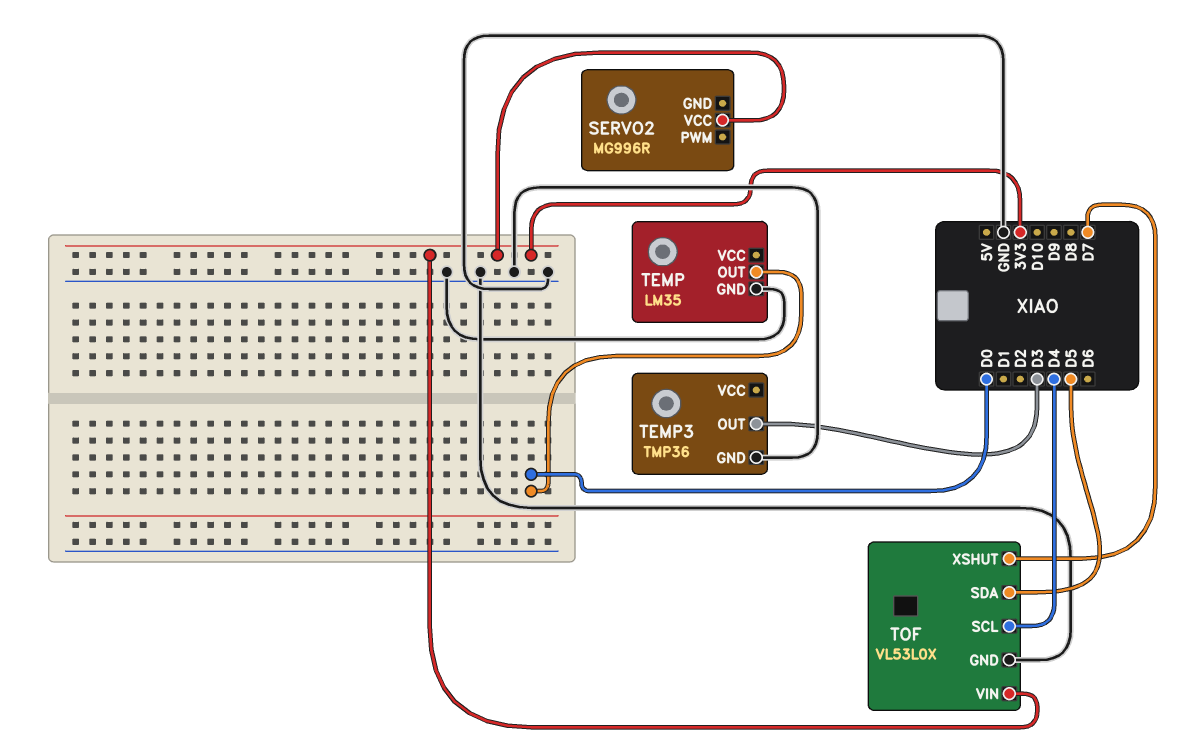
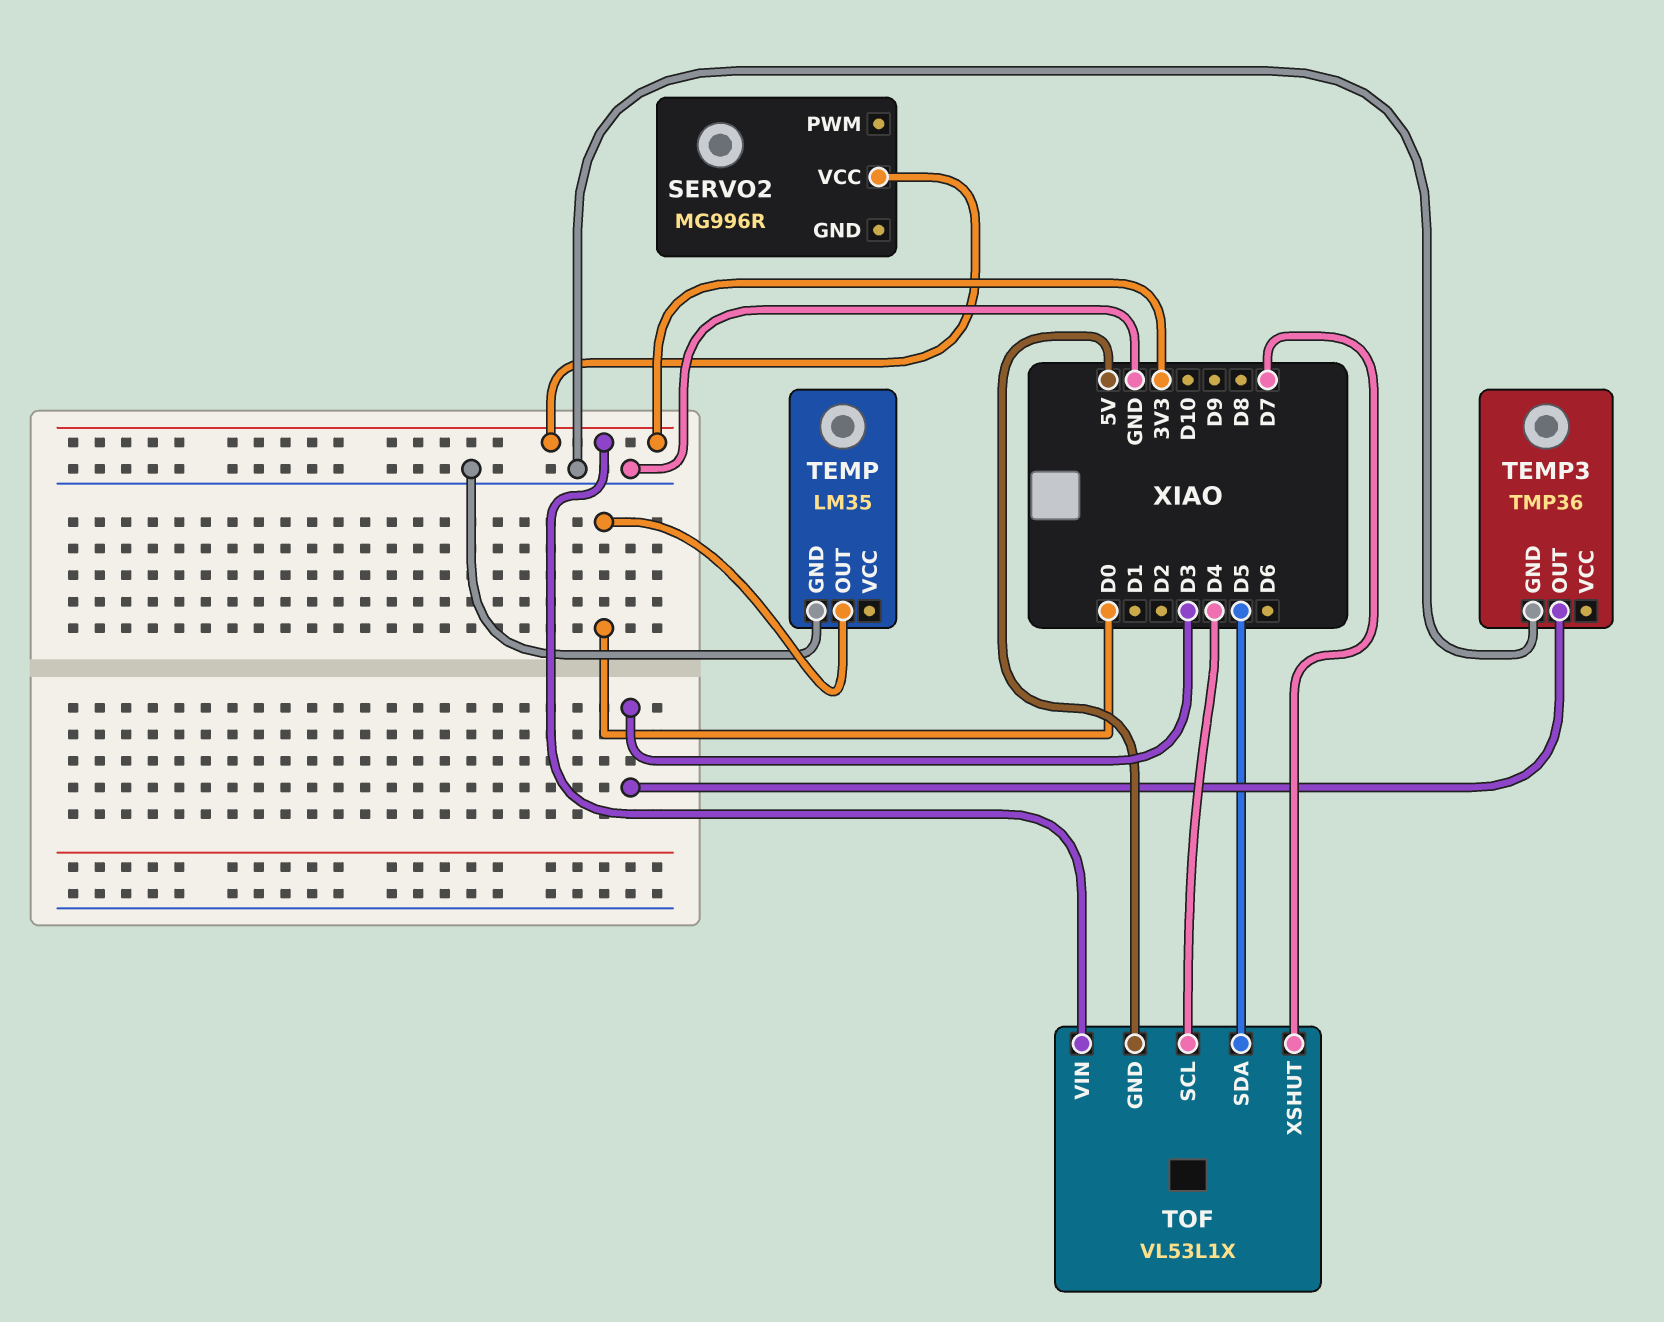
TOF: VL53L0X -> VL53L1X
TOF pin GND: GND -> 5V

